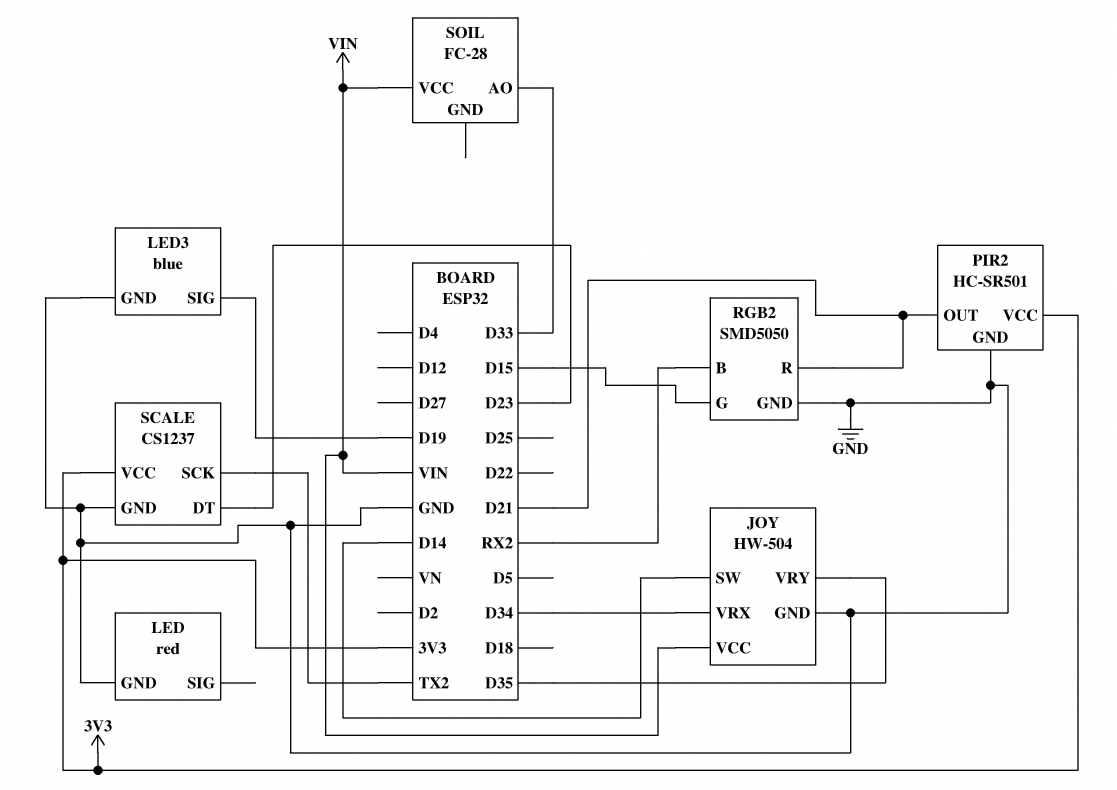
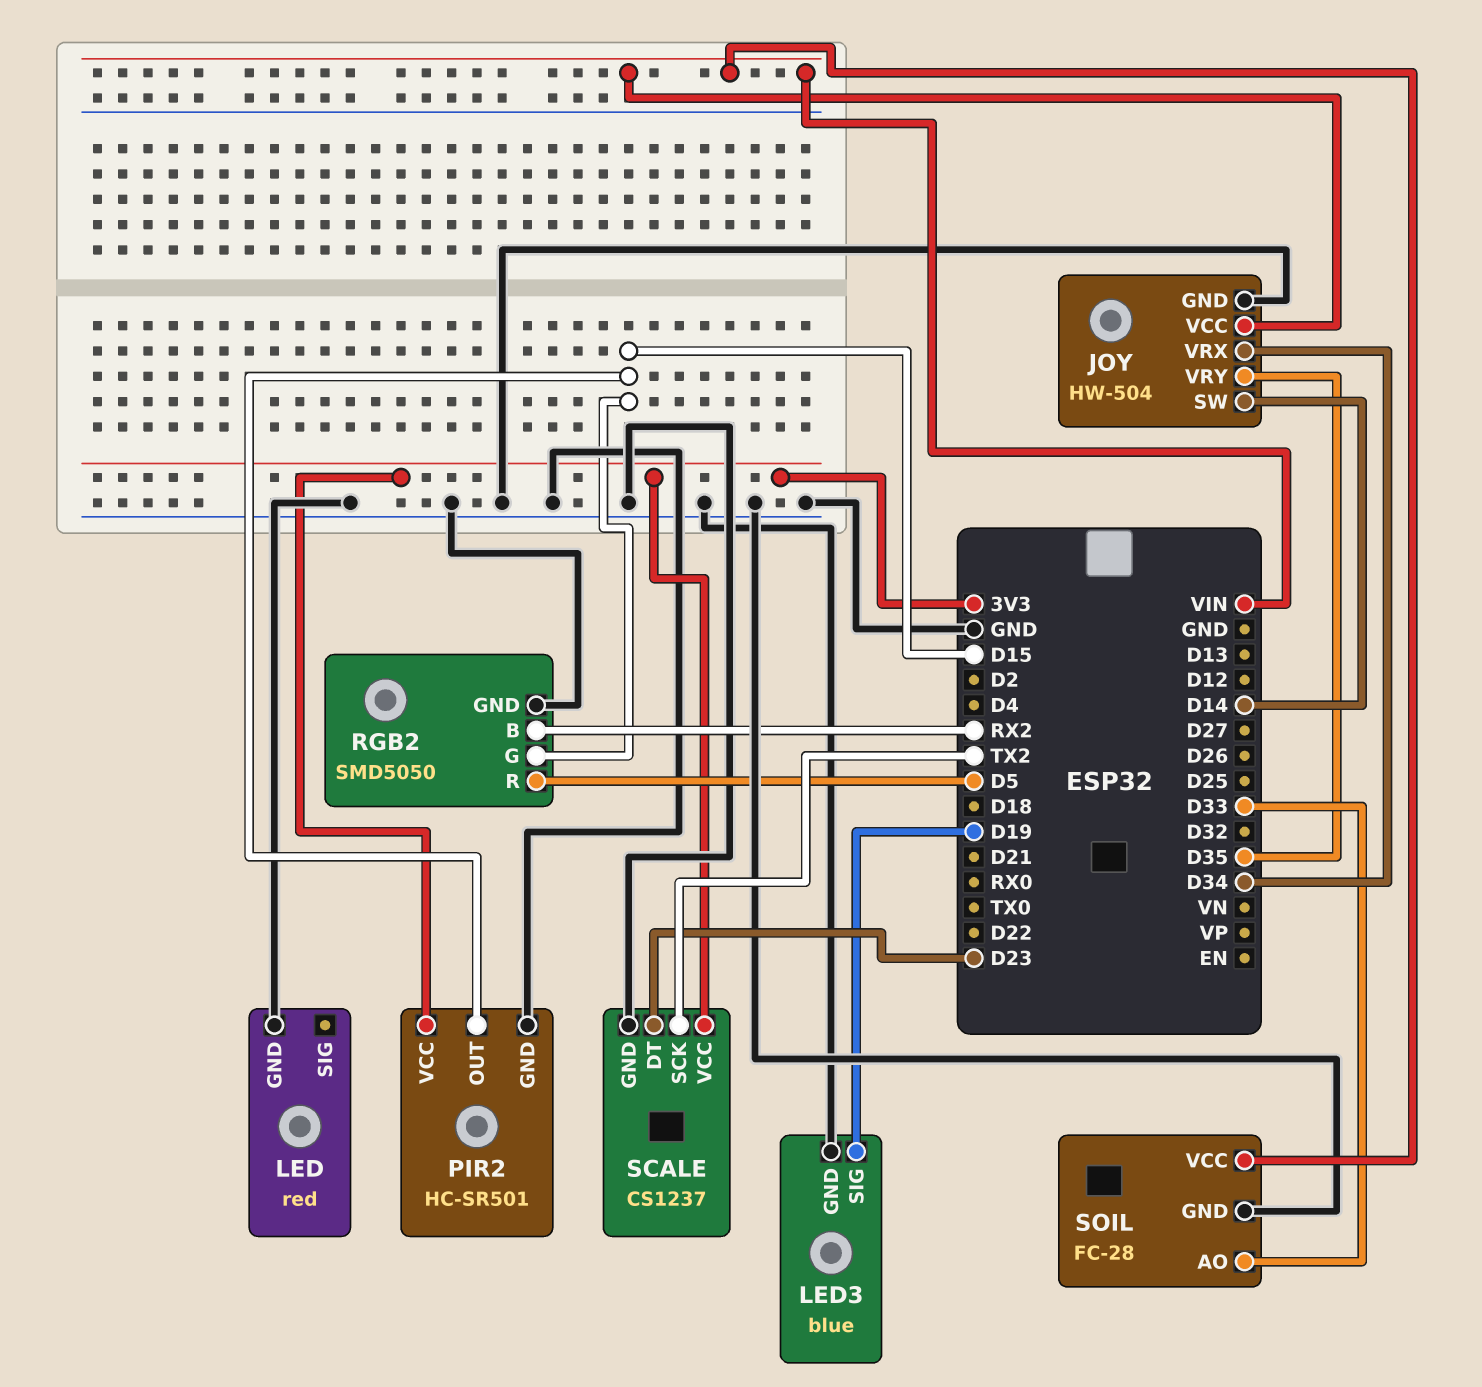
PIR2 pin OUT: D21 -> D15
RGB2 pin R: D21 -> D5
SOIL pin GND: none -> GND

